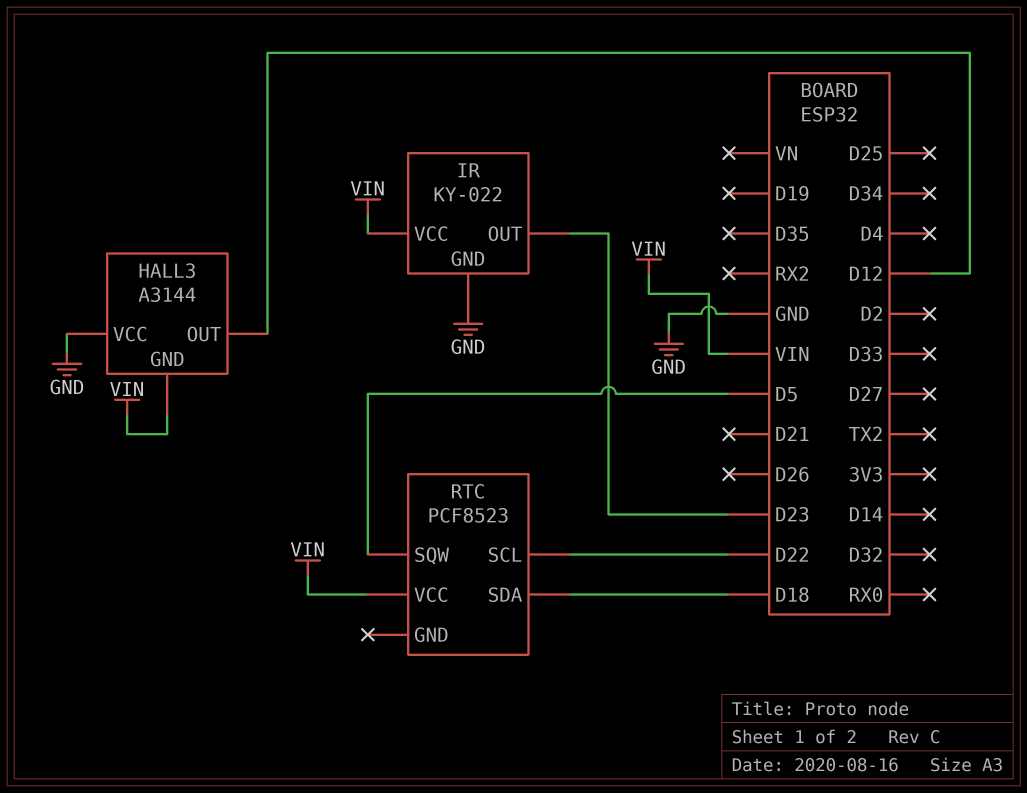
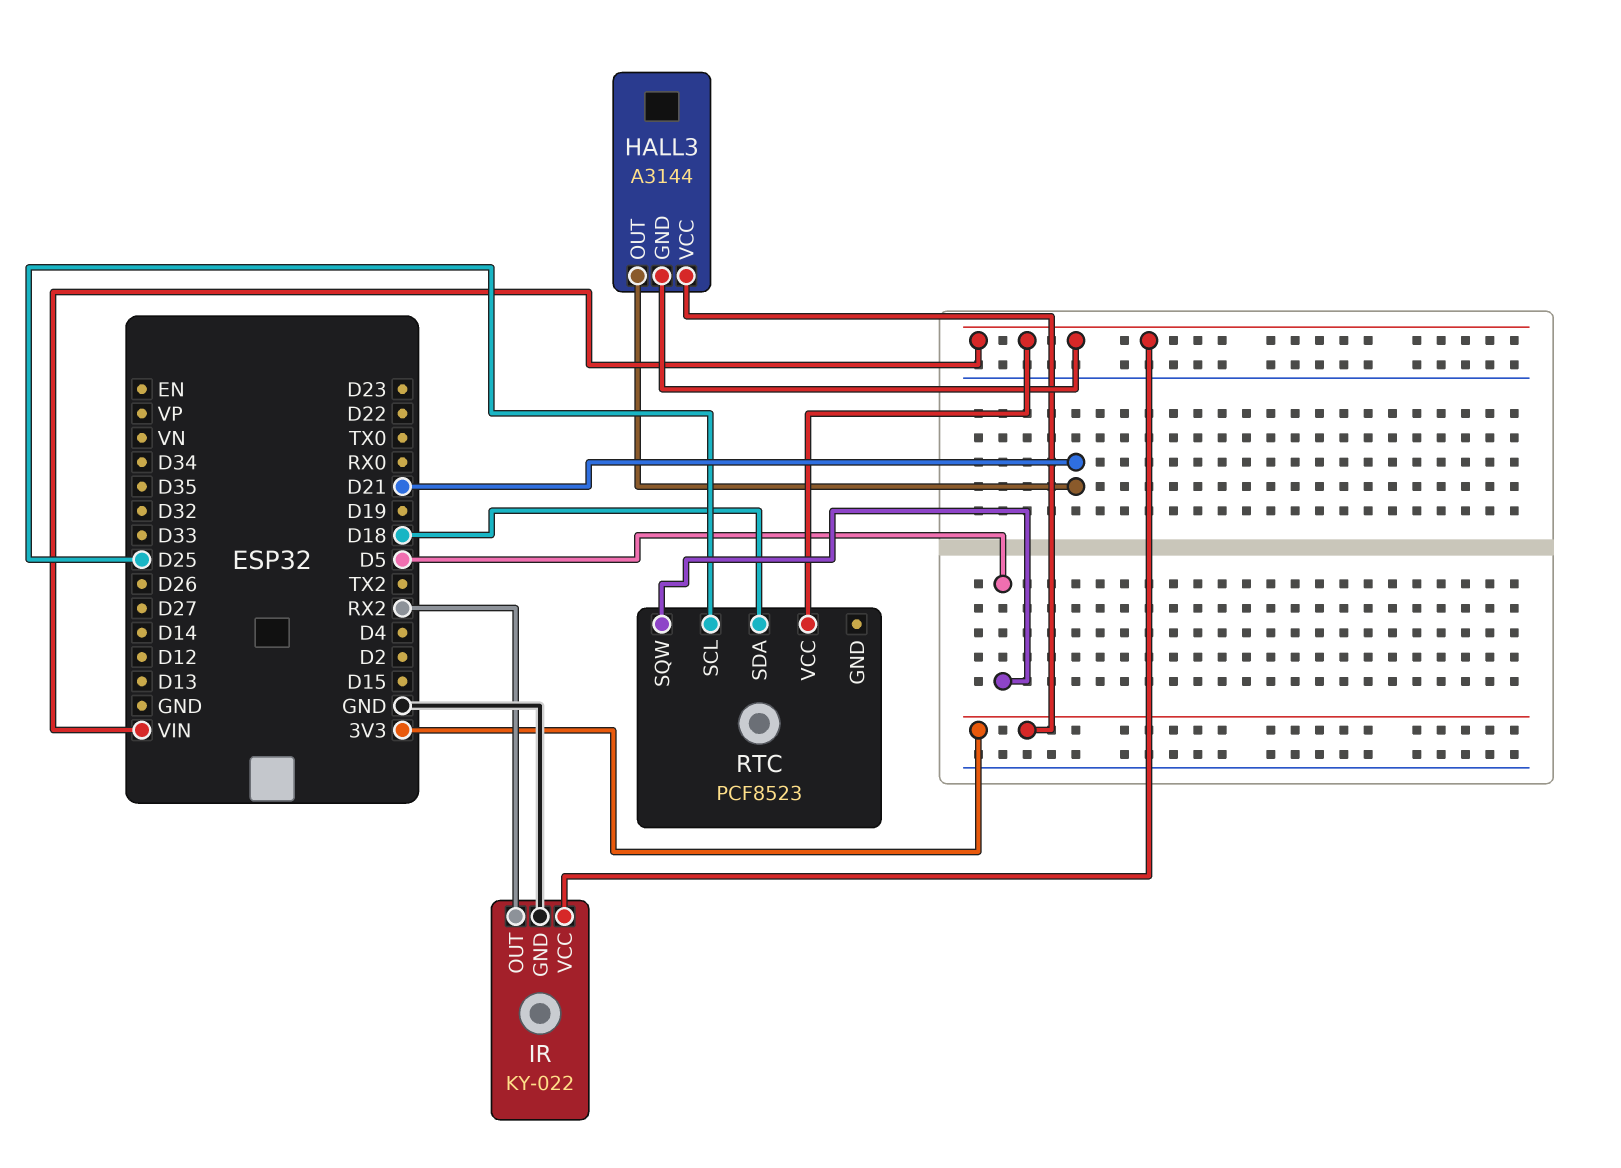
HALL3 pin OUT: D12 -> D21
HALL3 pin VCC: GND -> 3V3
IR pin OUT: D23 -> RX2
RTC pin SCL: D22 -> D25

